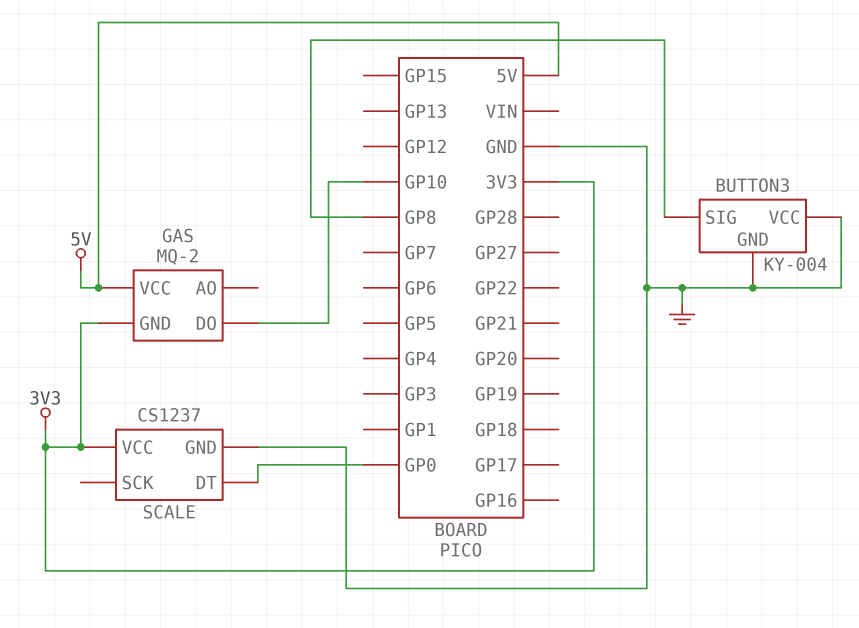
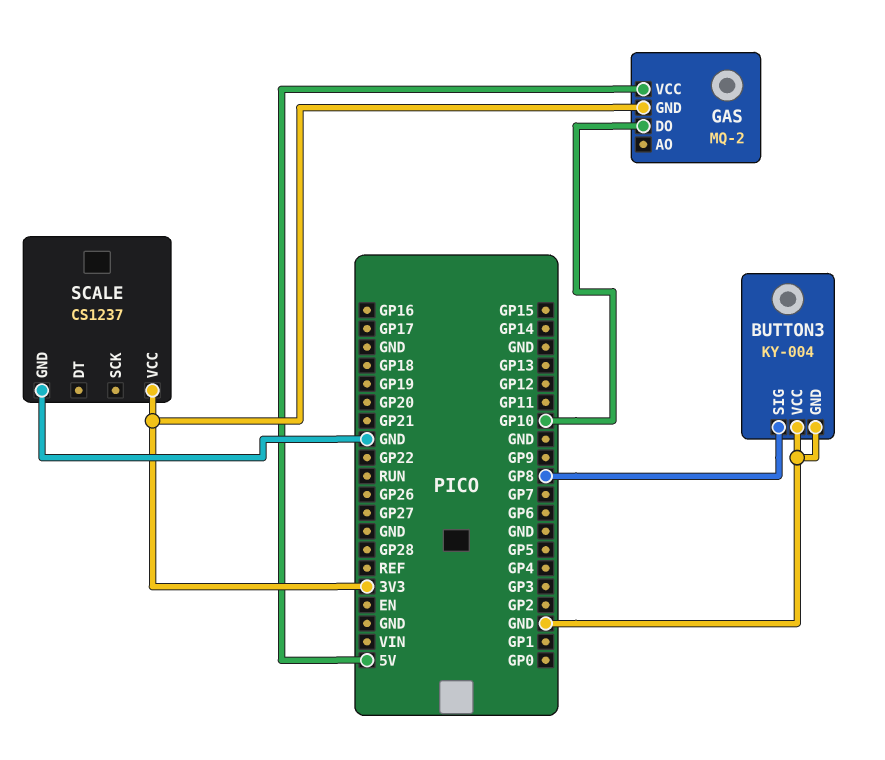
SCALE pin DT: GP0 -> none

